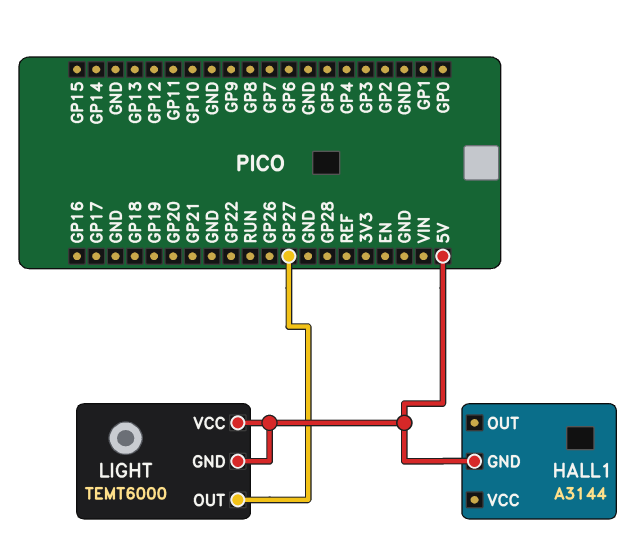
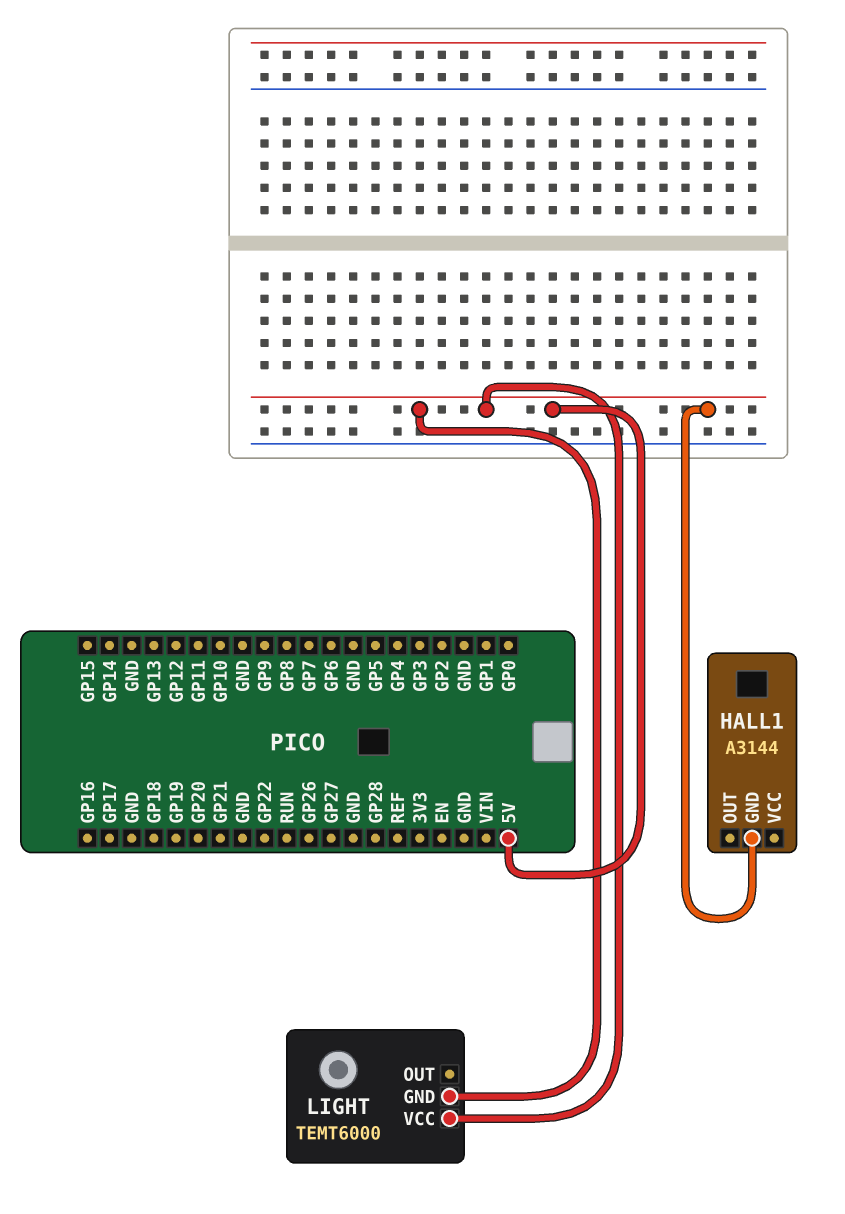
LIGHT pin OUT: GP27 -> none

